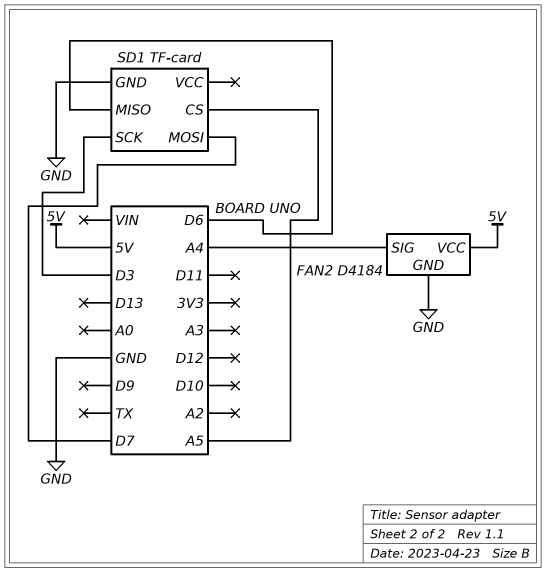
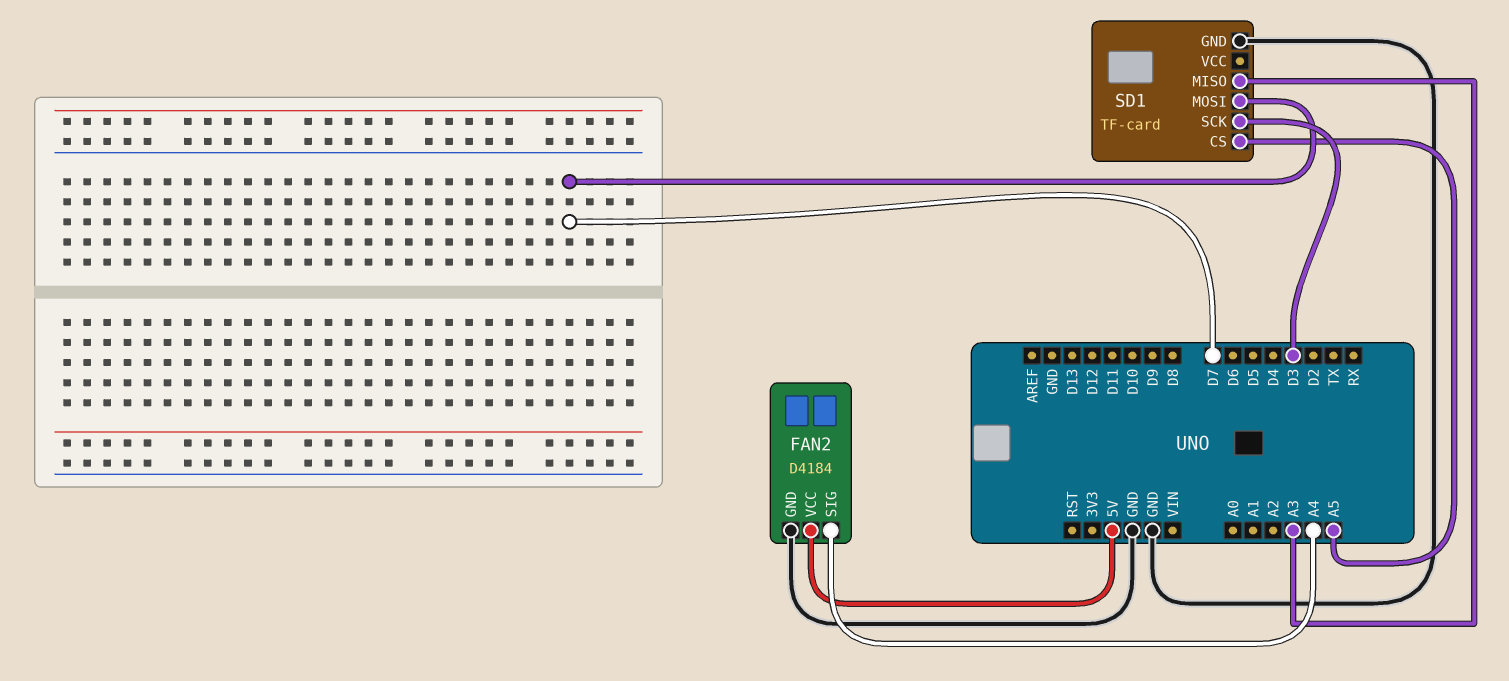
SD1 pin MISO: D6 -> A3

